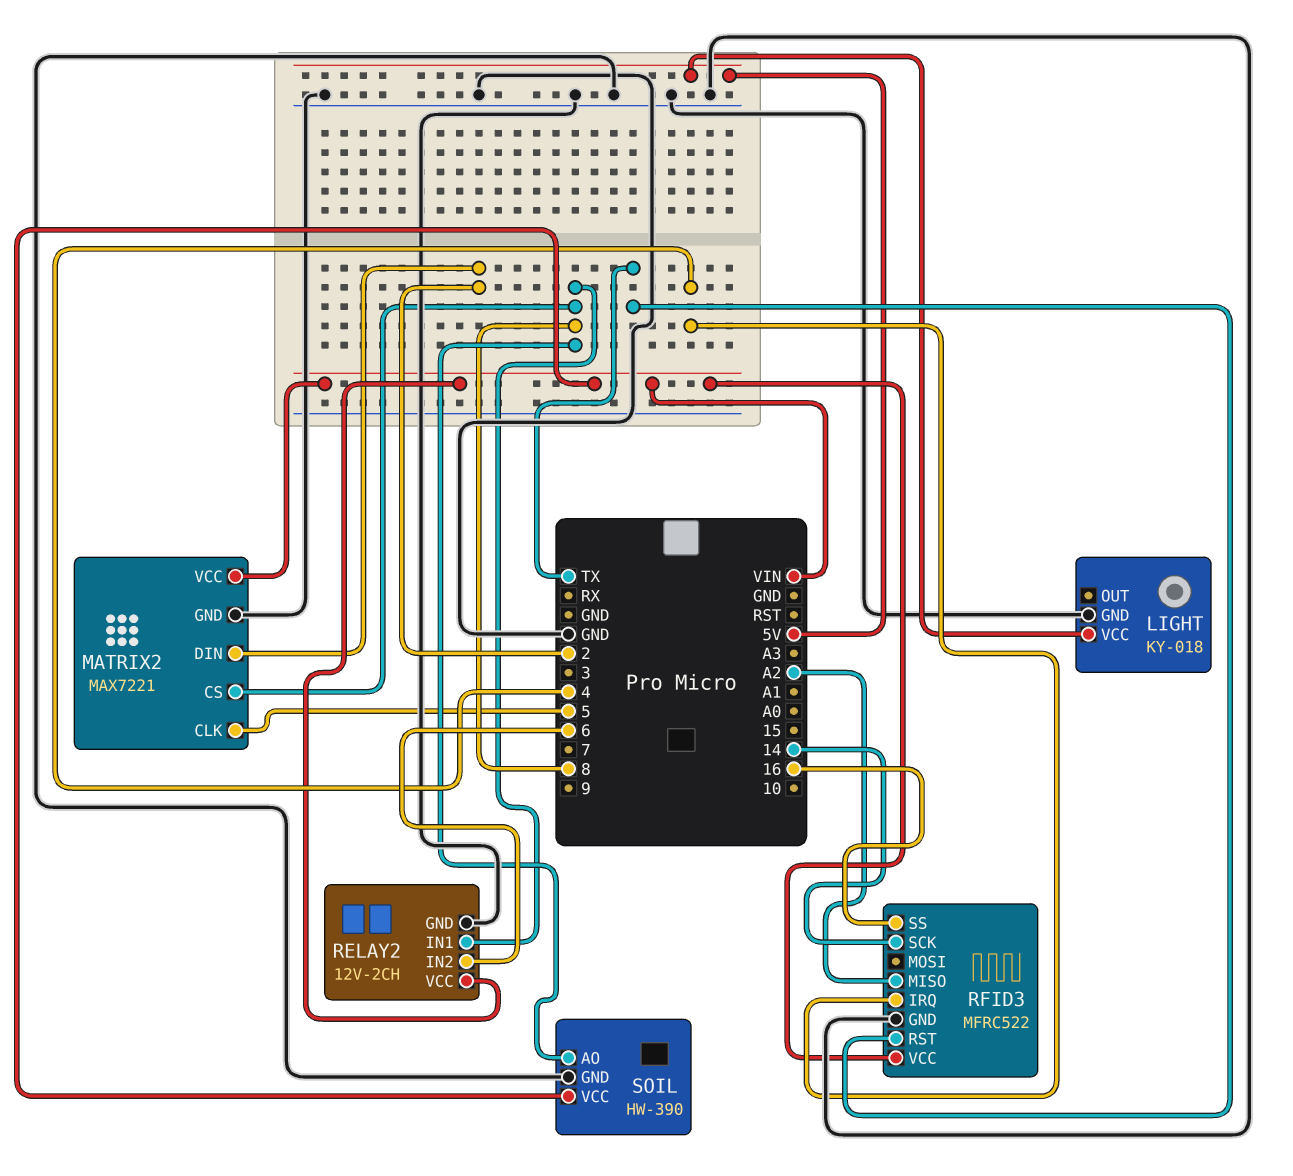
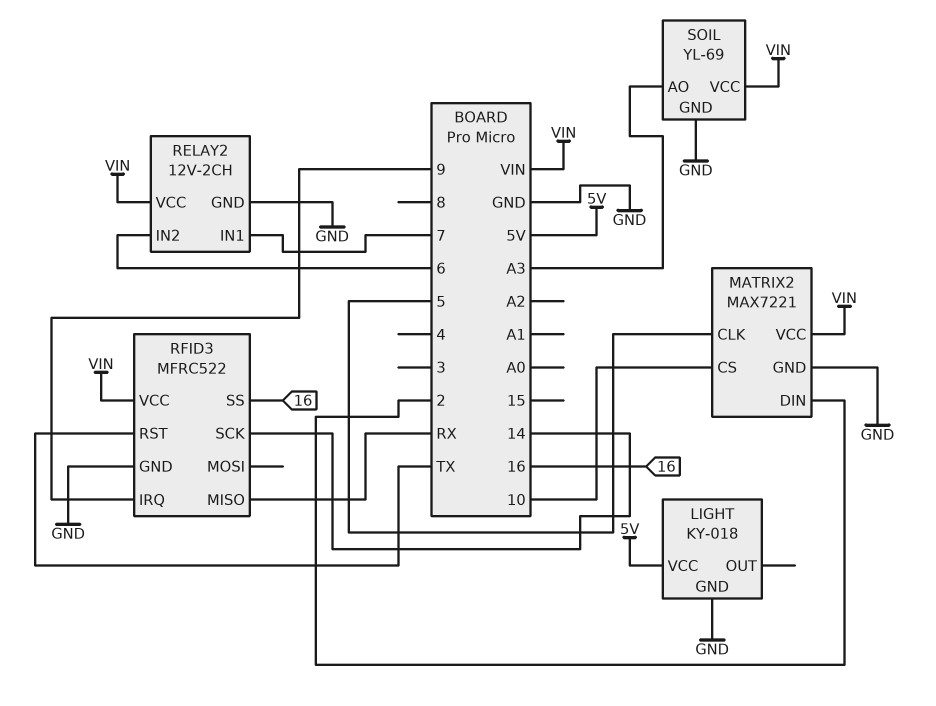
MATRIX2 pin CS: 8 -> 10
RELAY2 pin IN1: 8 -> 7
RFID3 pin IRQ: 4 -> 9
RFID3 pin MISO: A2 -> RX
SOIL: HW-390 -> YL-69
SOIL pin AO: 8 -> A3

